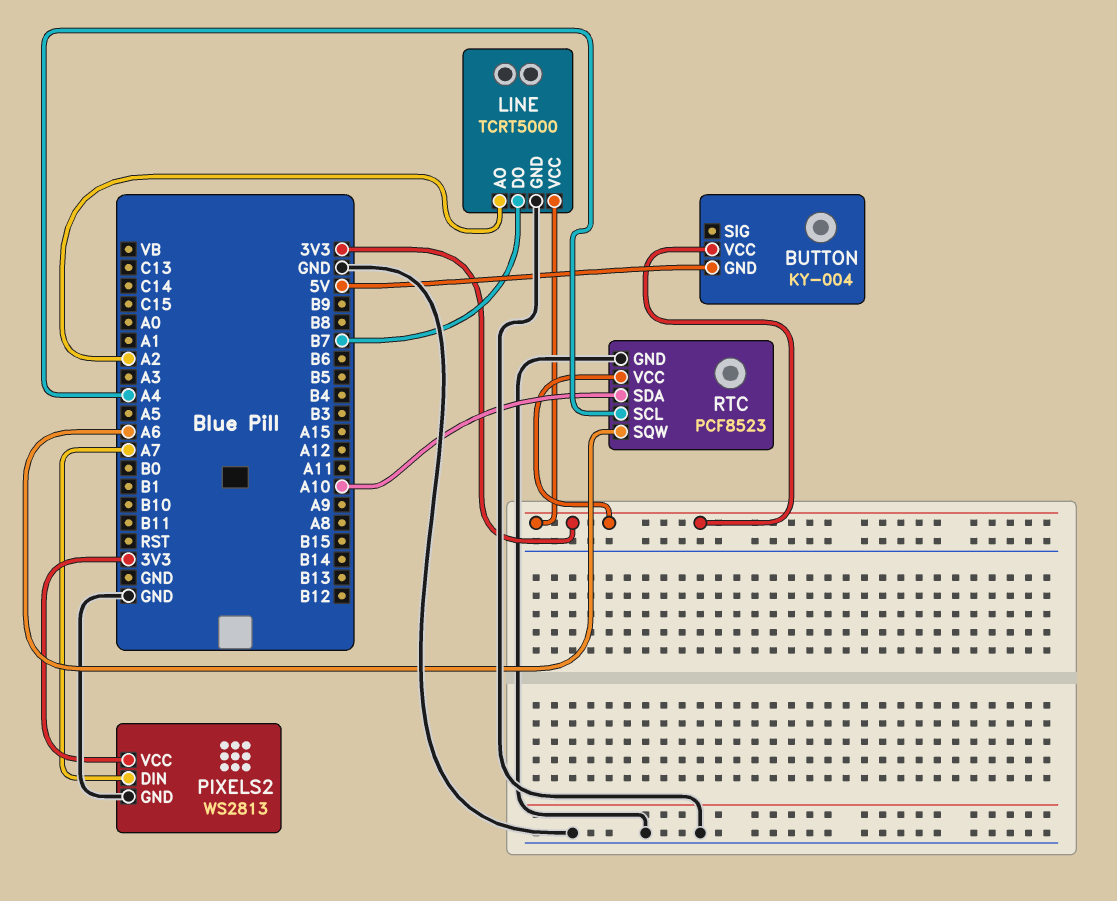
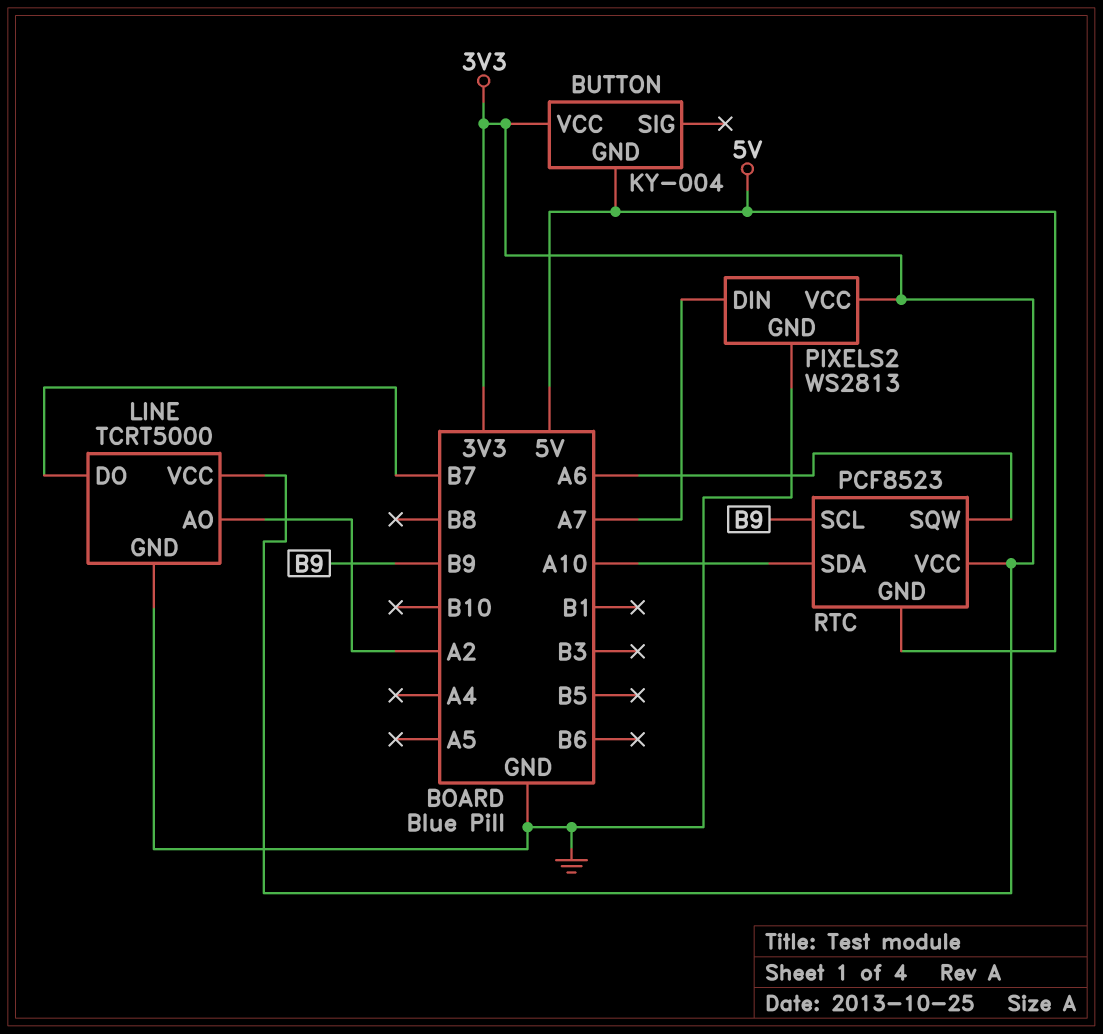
RTC pin GND: GND -> 5V
RTC pin SCL: A4 -> B9

